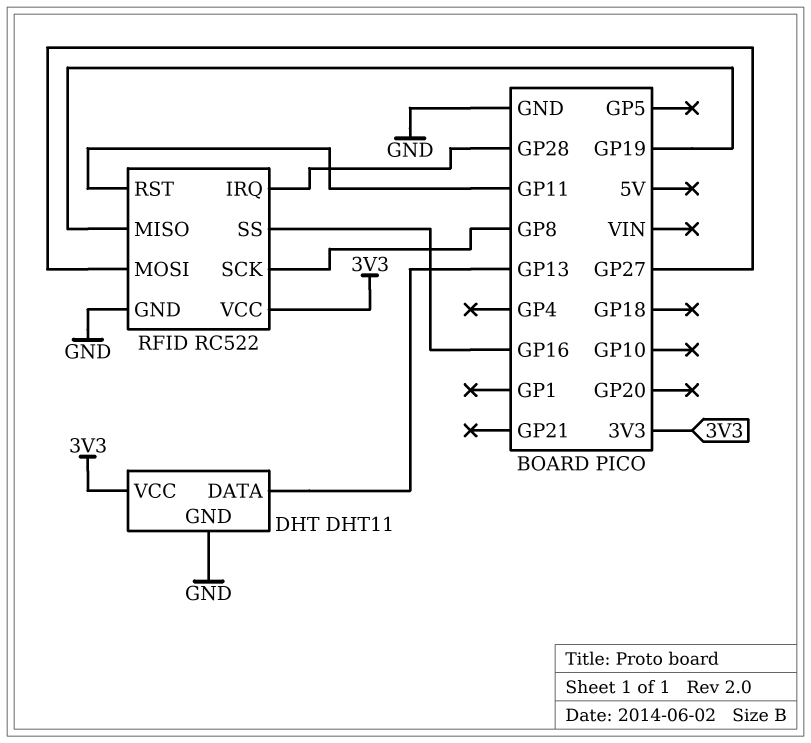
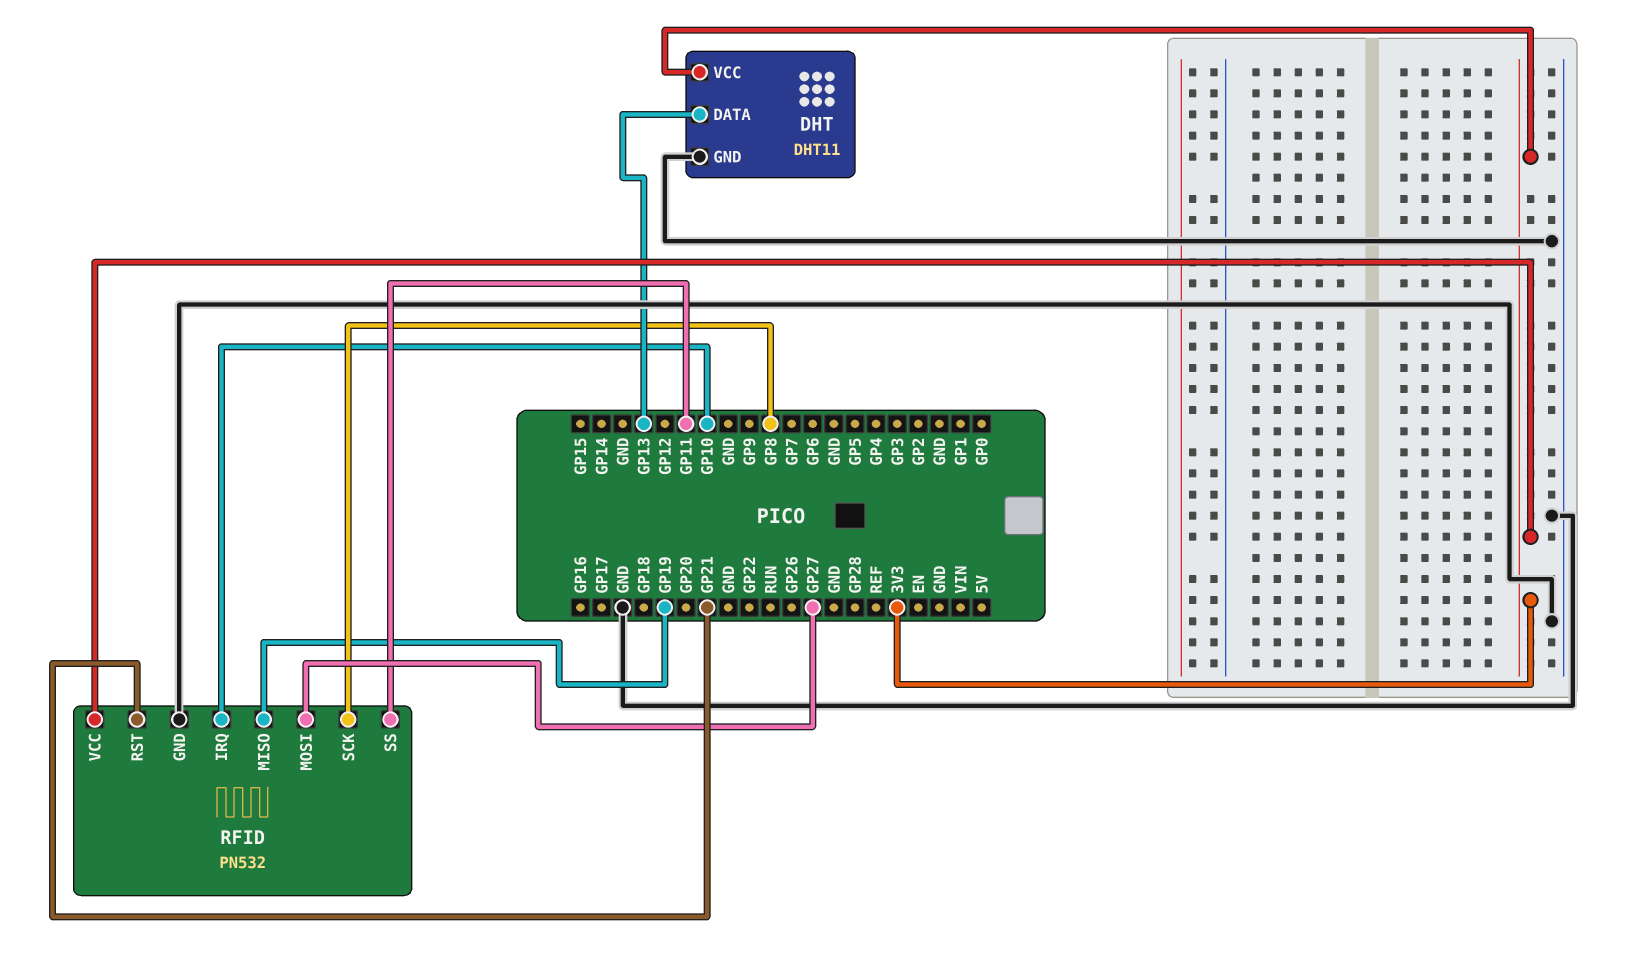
RFID: RC522 -> PN532
RFID pin IRQ: GP28 -> GP10
RFID pin RST: GP11 -> GP21
RFID pin SS: GP16 -> GP11

